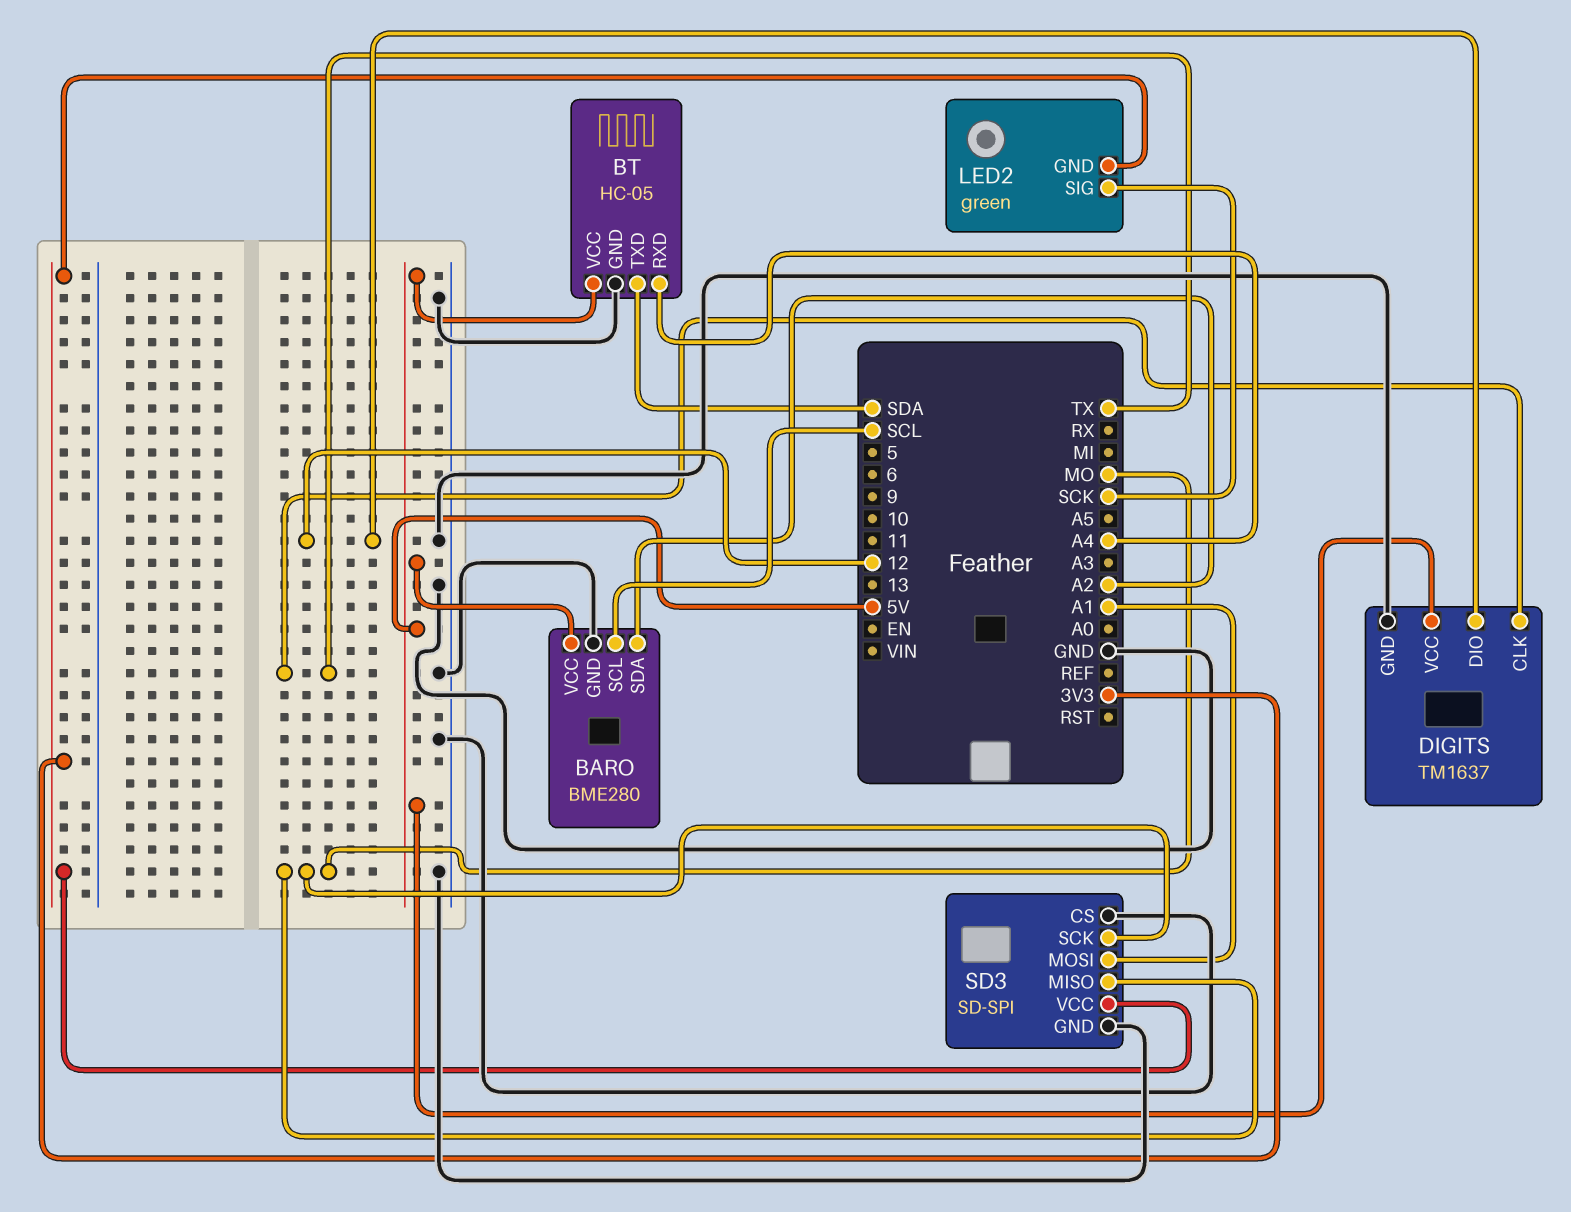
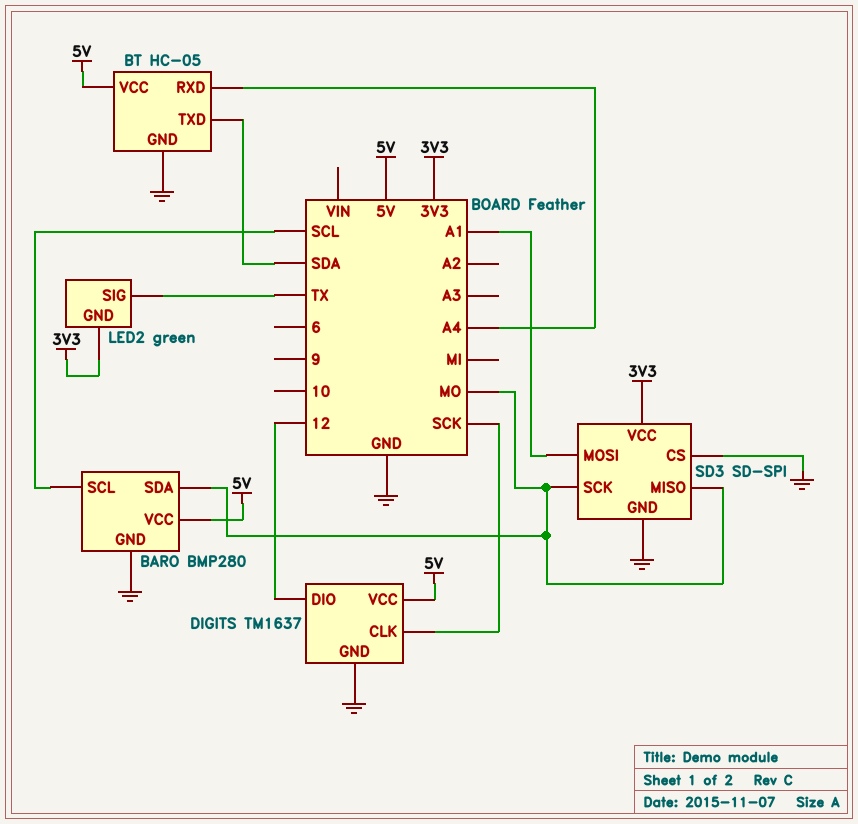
BARO: BME280 -> BMP280
BARO pin SDA: A2 -> MO
DIGITS pin CLK: TX -> SCK
LED2 pin SIG: SCK -> TX

